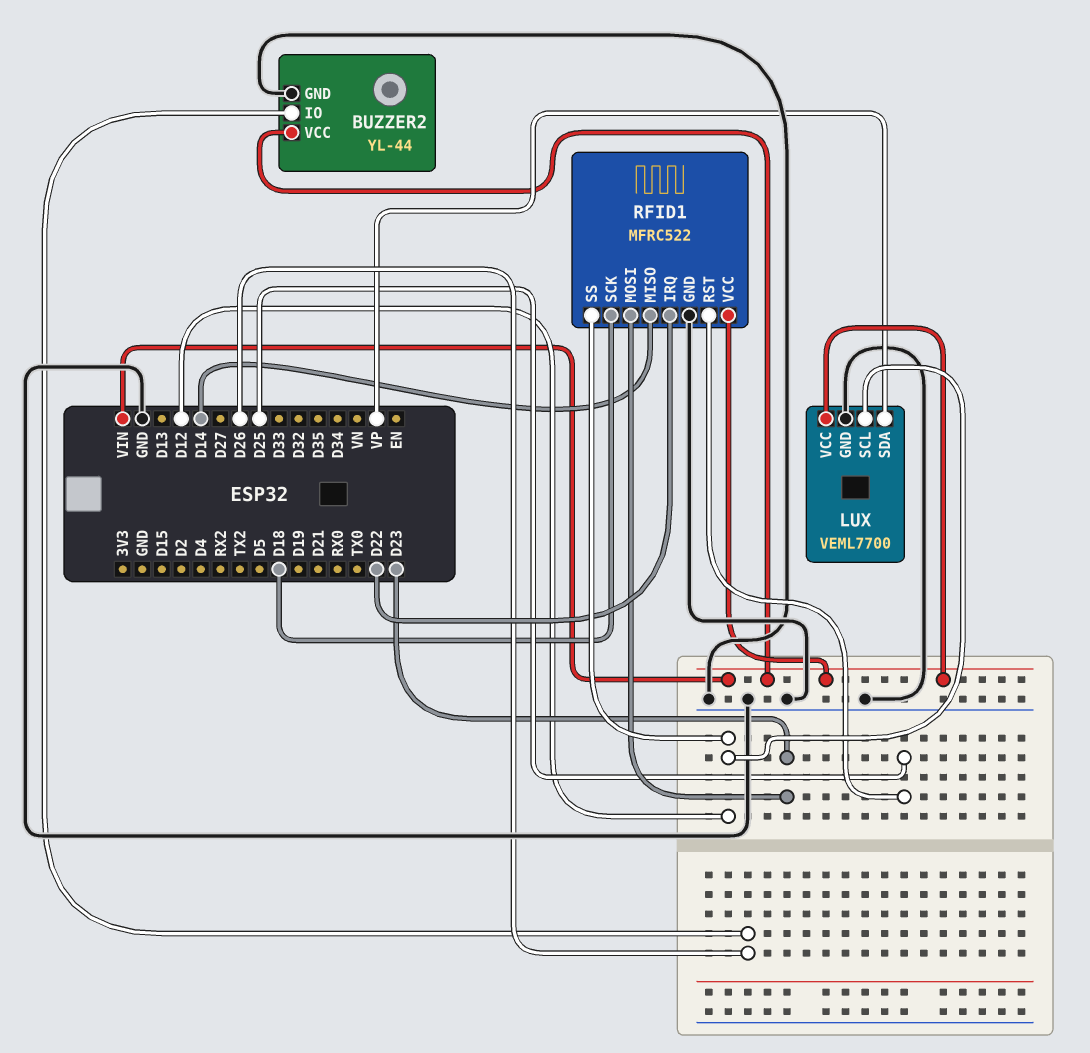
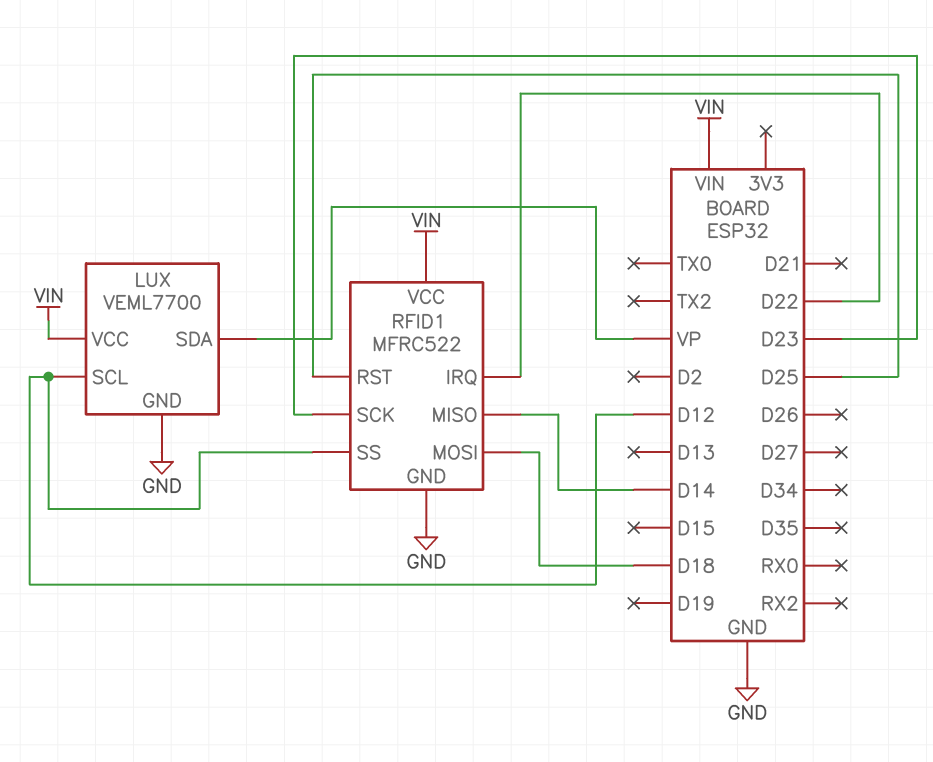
BUZZER2: YL-44 -> none
BUZZER2 pin GND: GND -> none
BUZZER2 pin IO: D26 -> none
BUZZER2 pin VCC: VIN -> none
RFID1 pin MOSI: D23 -> D18
RFID1 pin SCK: D18 -> D23

